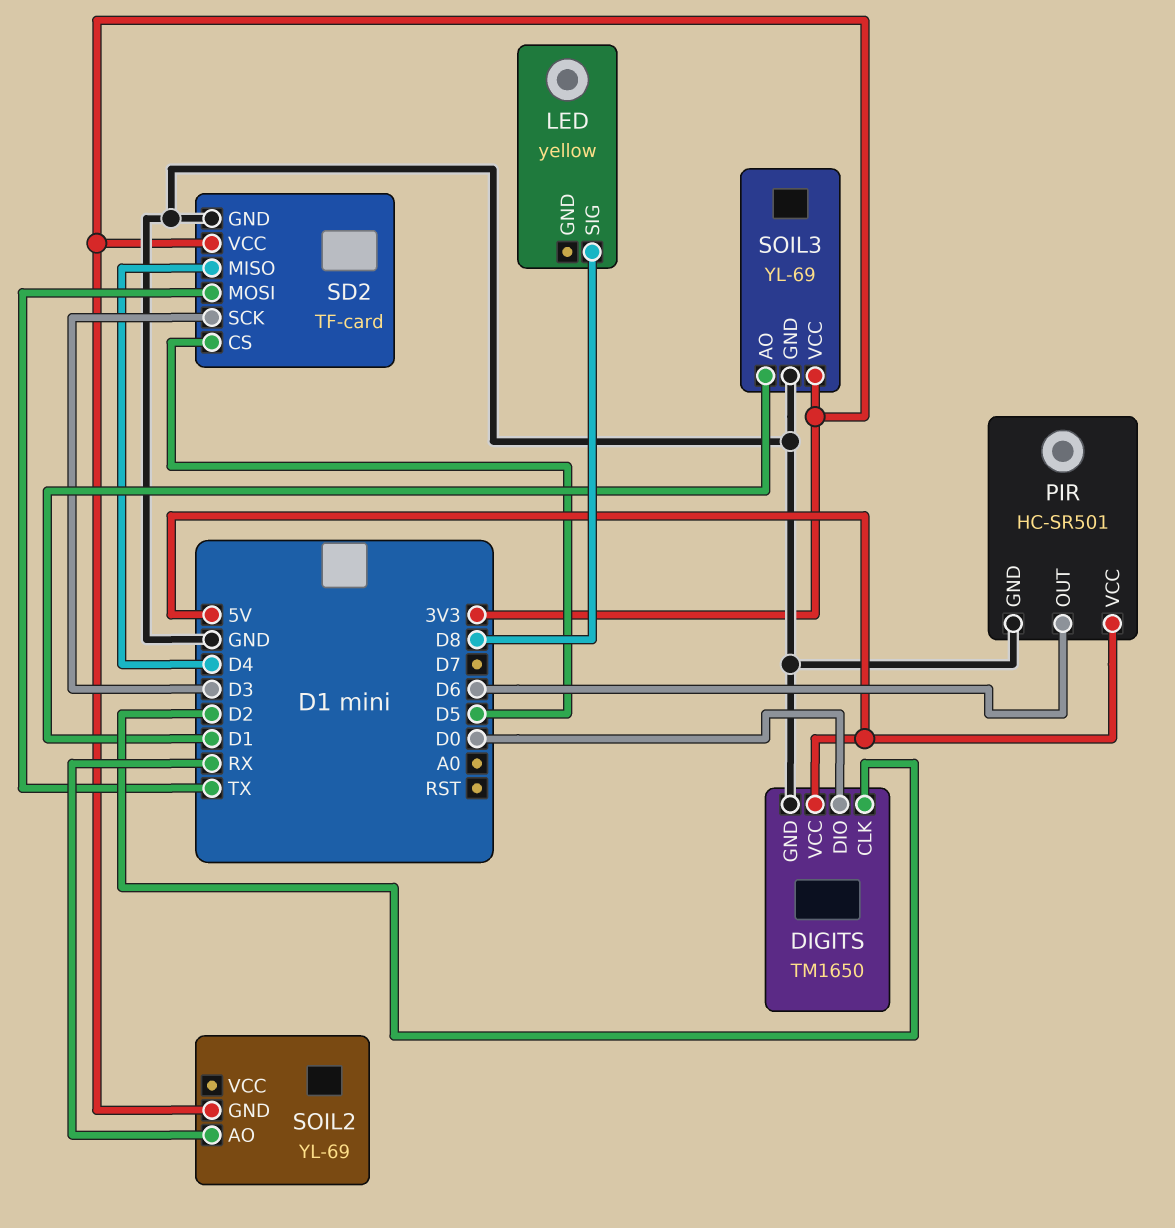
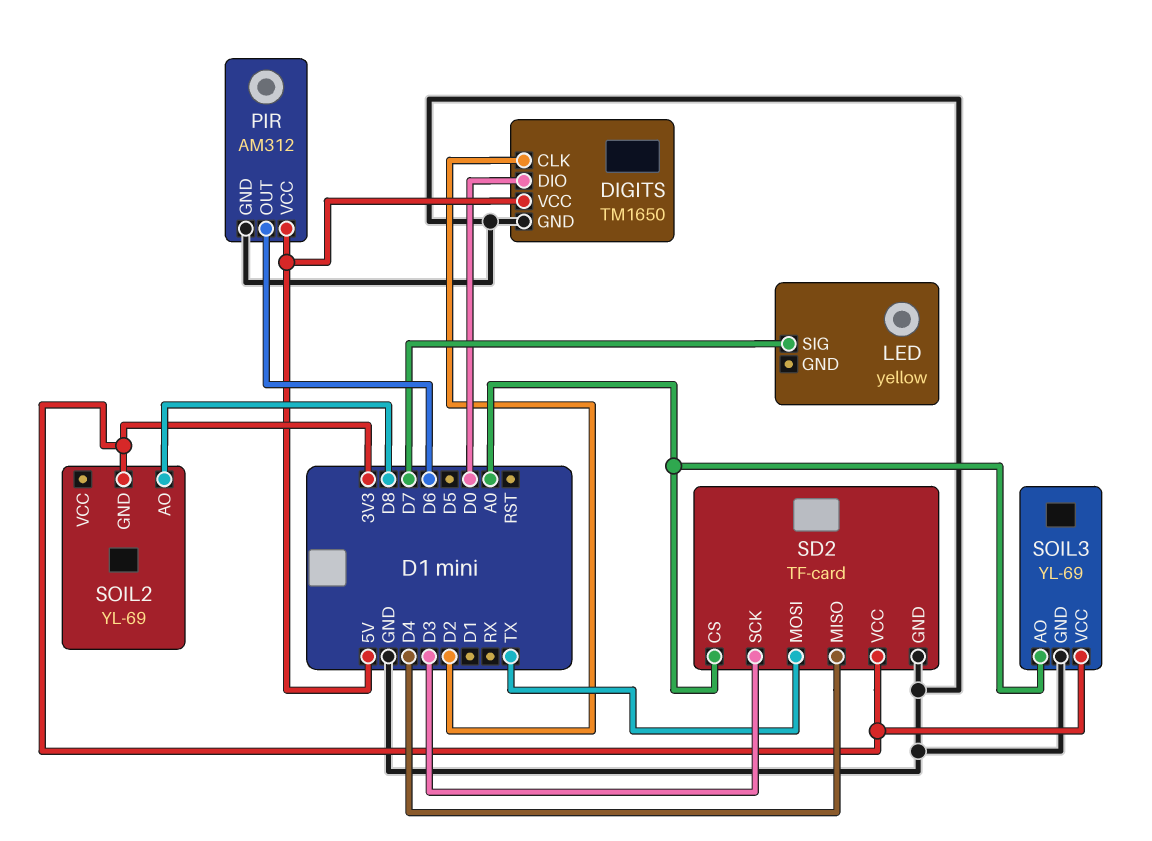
LED pin SIG: D8 -> D7
PIR: HC-SR501 -> AM312
SD2 pin CS: D5 -> A0
SOIL2 pin AO: RX -> D8
SOIL3 pin AO: D1 -> A0

